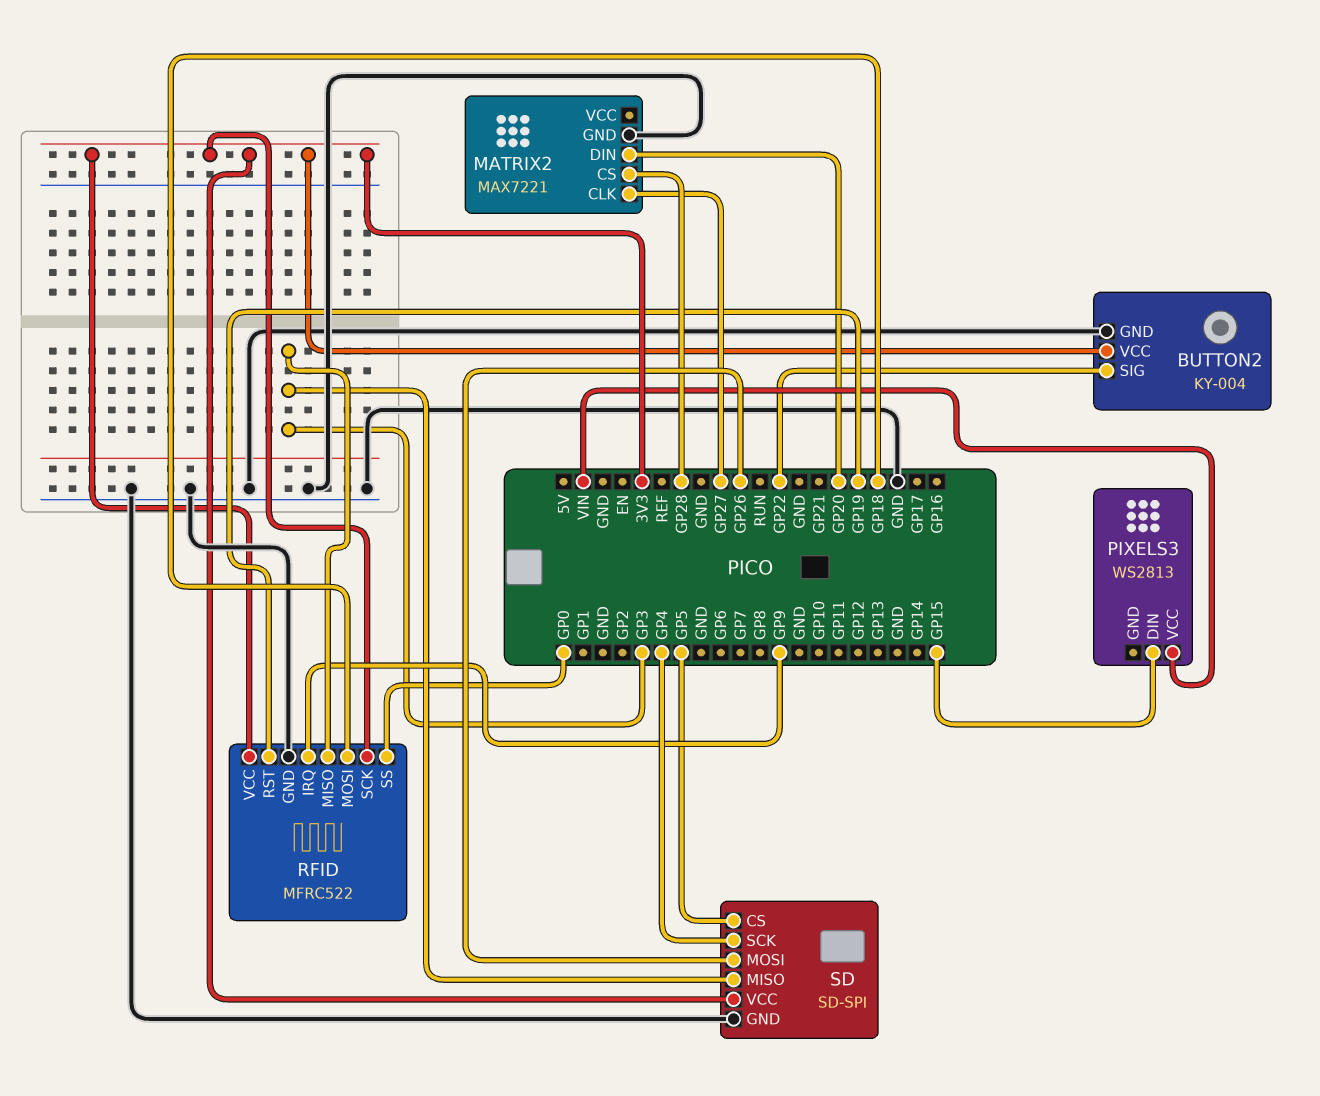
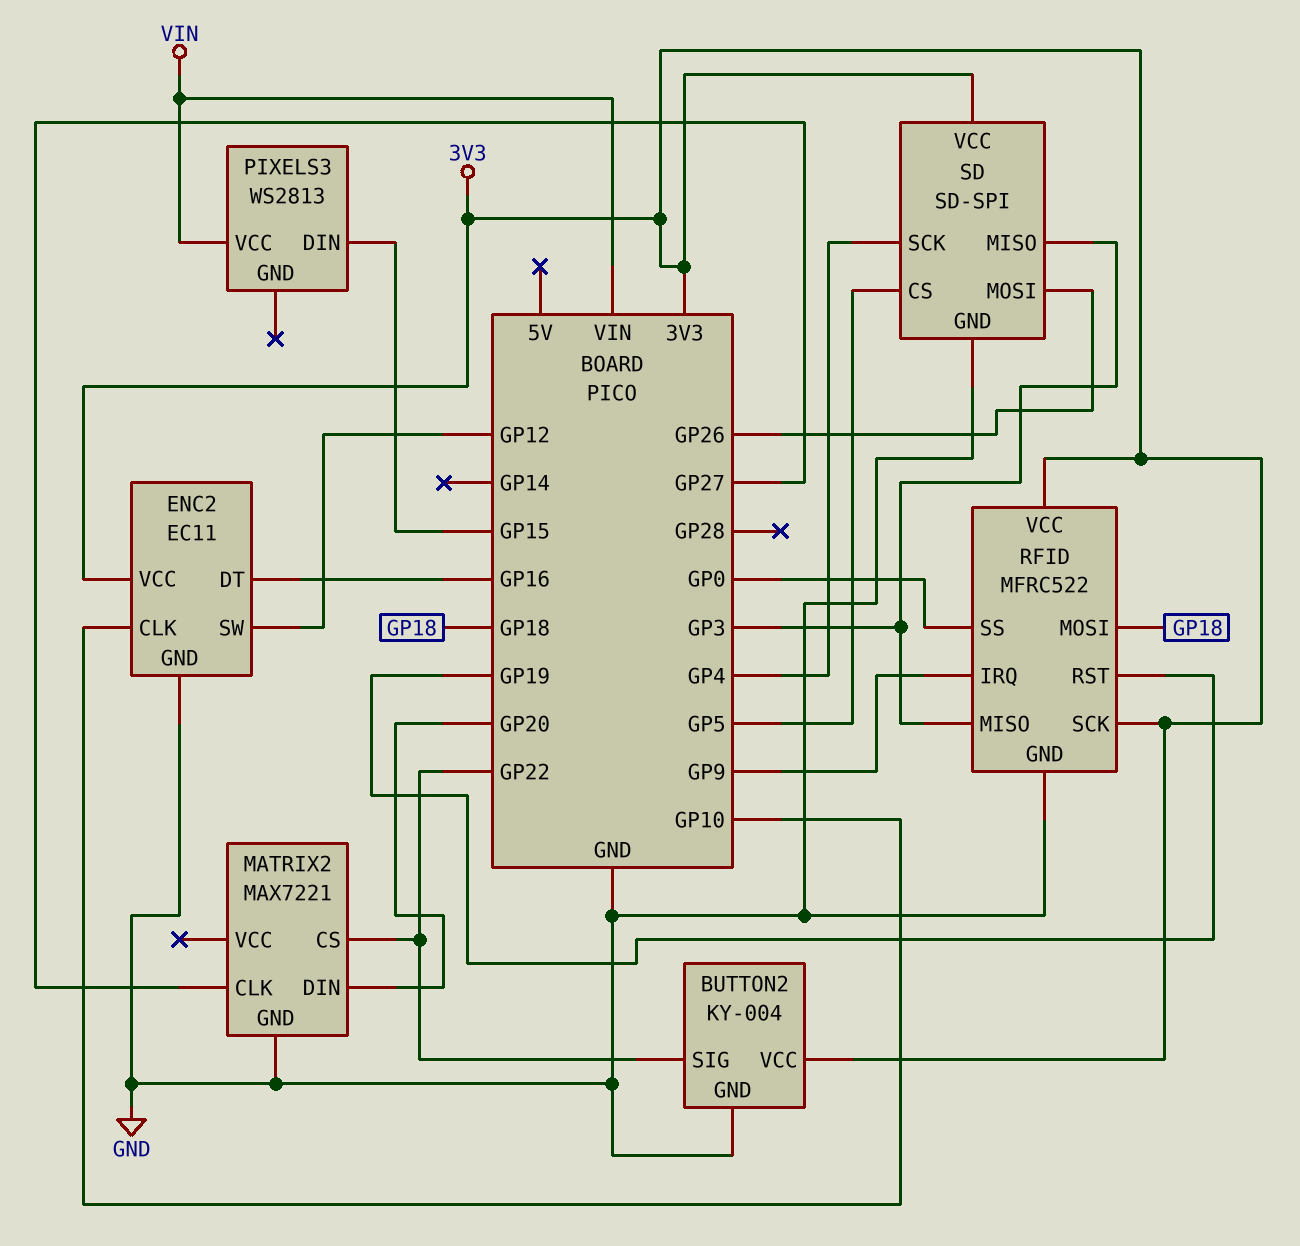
ENC2: none -> EC11
ENC2 pin CLK: none -> GP10
ENC2 pin DT: none -> GP16
ENC2 pin GND: none -> GND
ENC2 pin SW: none -> GP12
ENC2 pin VCC: none -> 3V3
MATRIX2 pin CS: GP28 -> GP22

